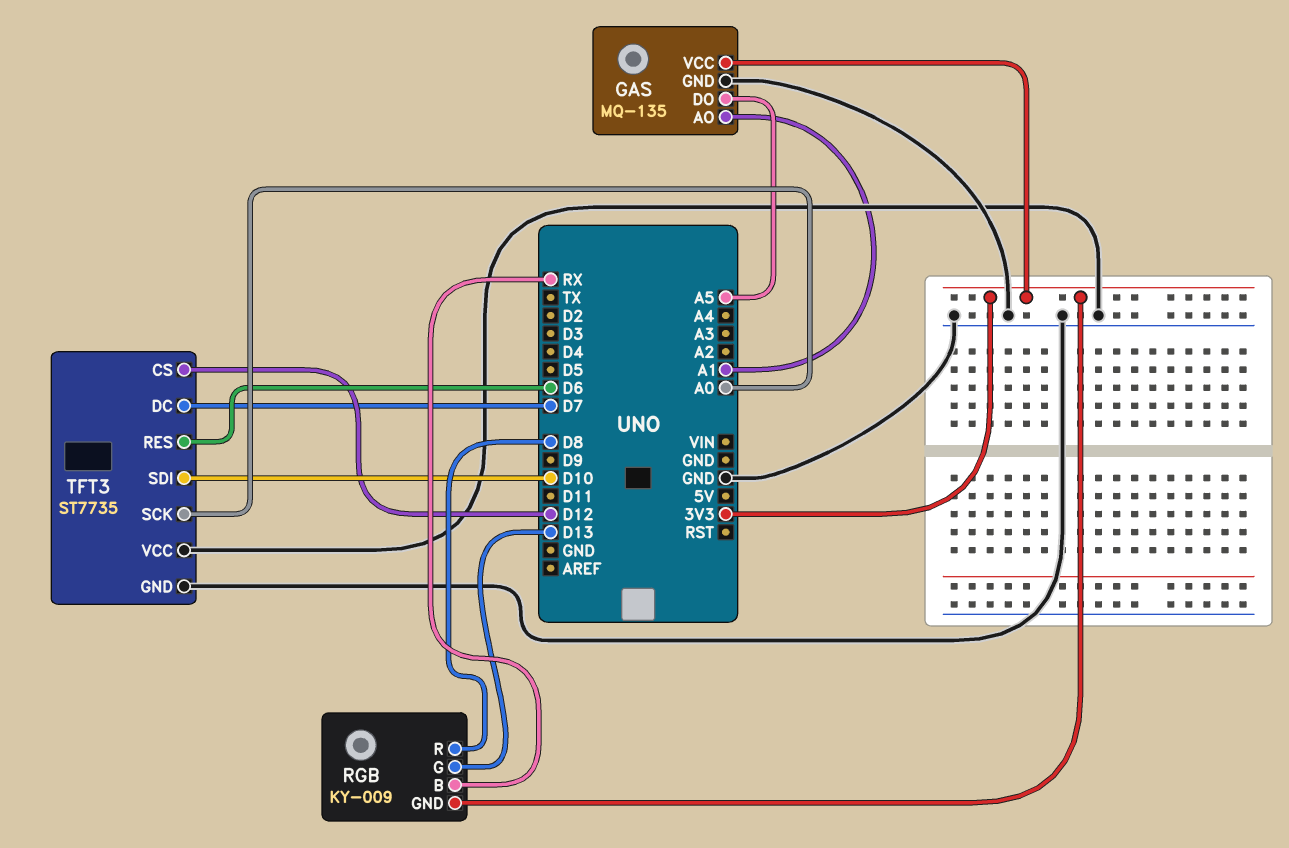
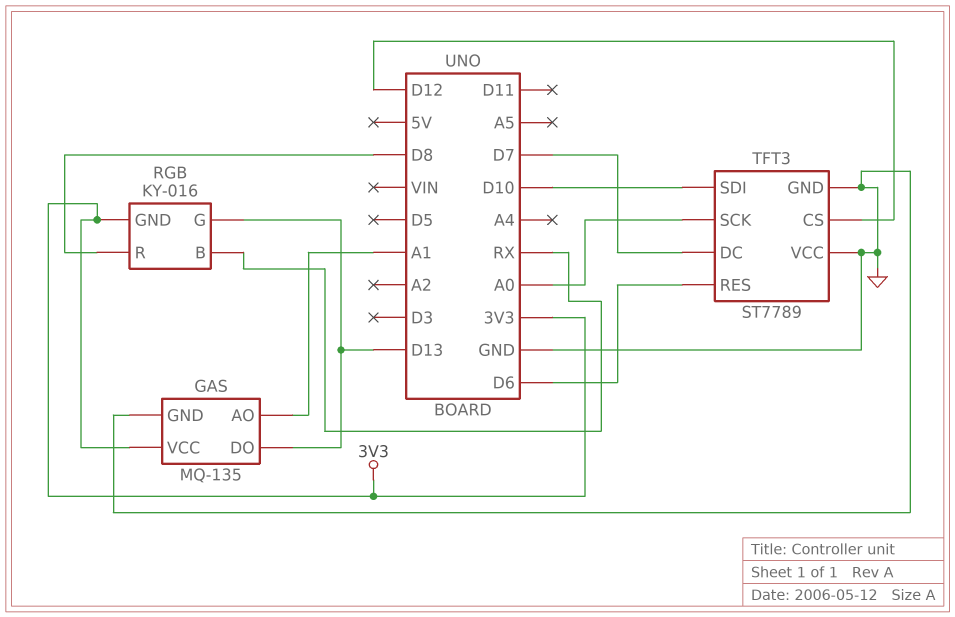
GAS pin DO: A5 -> D13
RGB: KY-009 -> KY-016
TFT3: ST7735 -> ST7789

